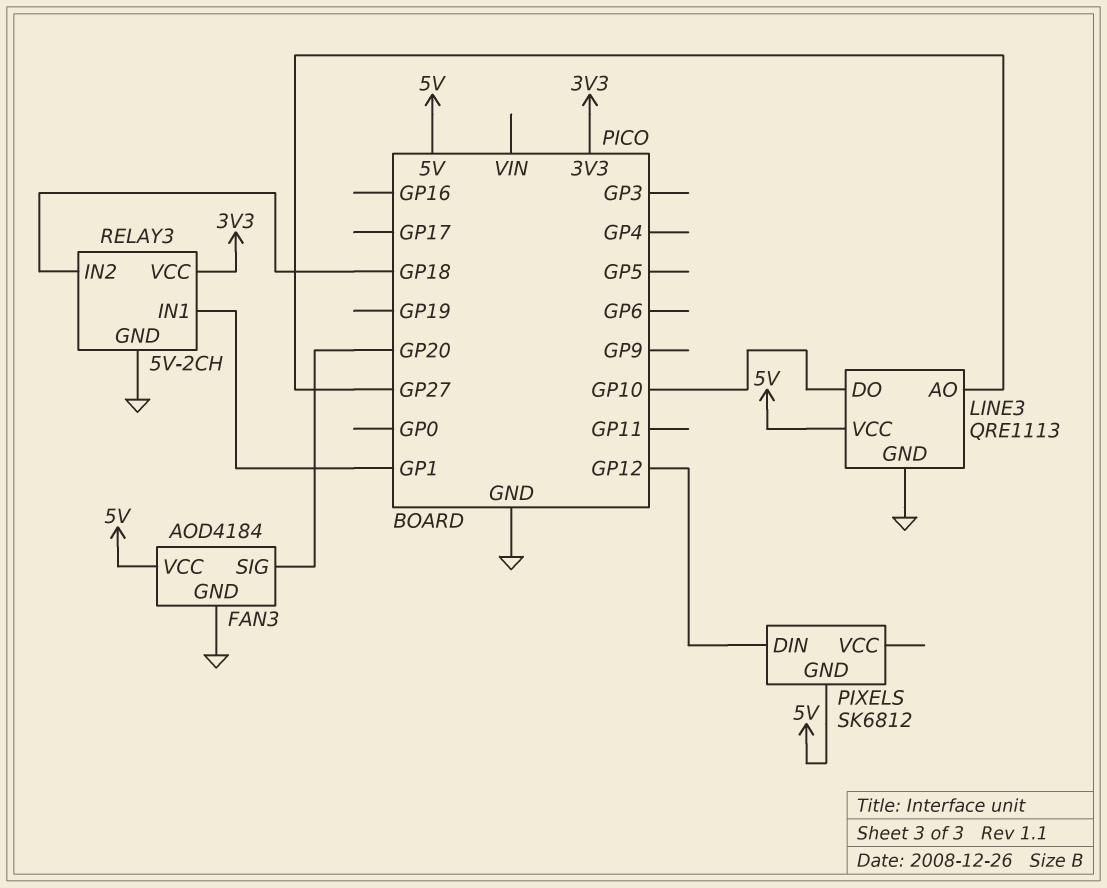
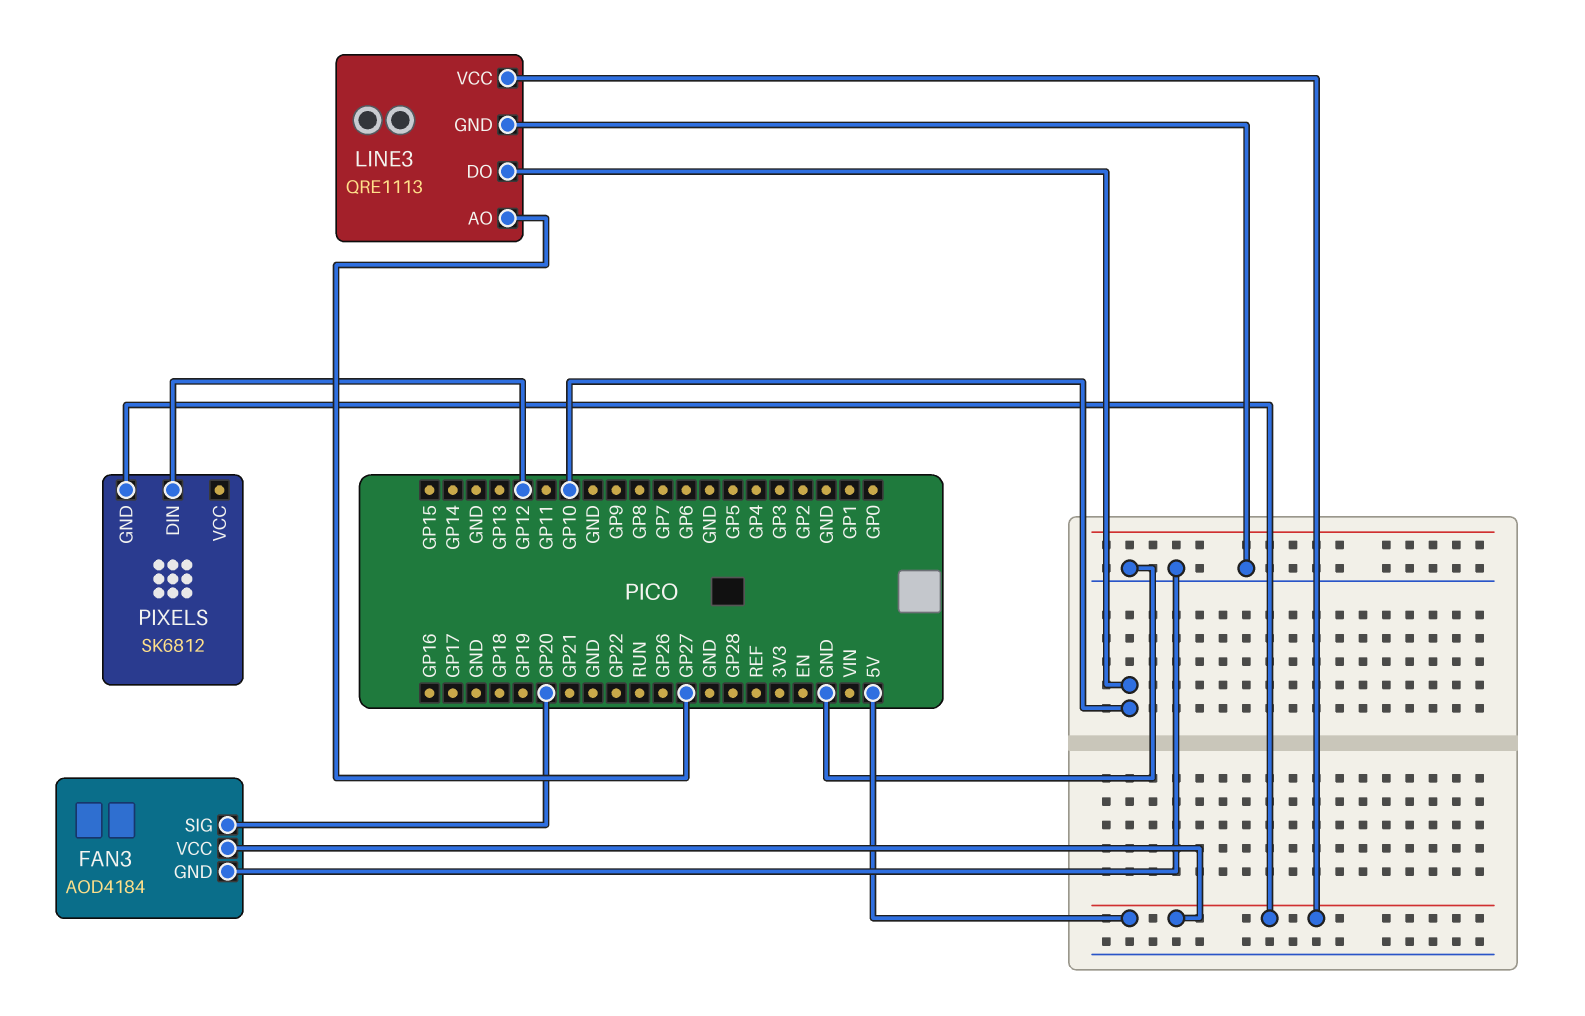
RELAY3: 5V-2CH -> none
RELAY3 pin GND: GND -> none
RELAY3 pin IN1: GP1 -> none
RELAY3 pin IN2: GP18 -> none
RELAY3 pin VCC: 3V3 -> none

